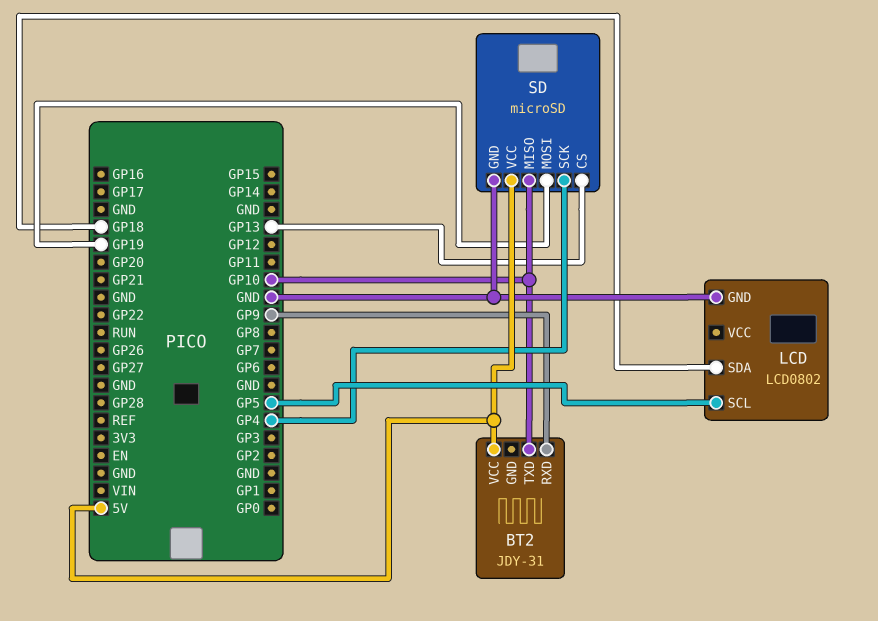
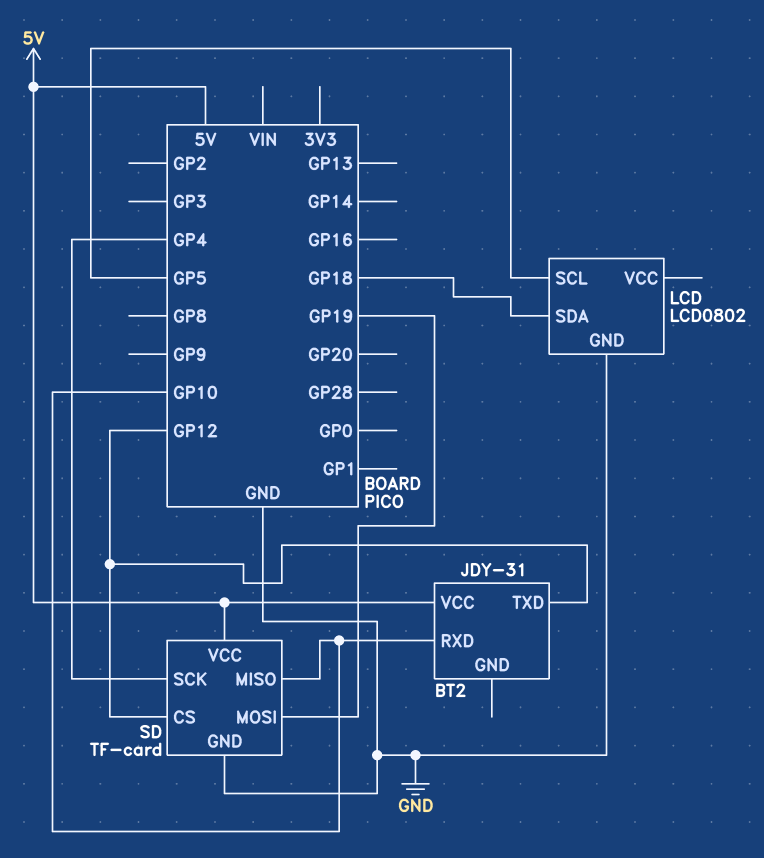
BT2 pin RXD: GP9 -> GP10
BT2 pin TXD: GP10 -> GP12
SD: microSD -> TF-card
SD pin CS: GP13 -> GP12

